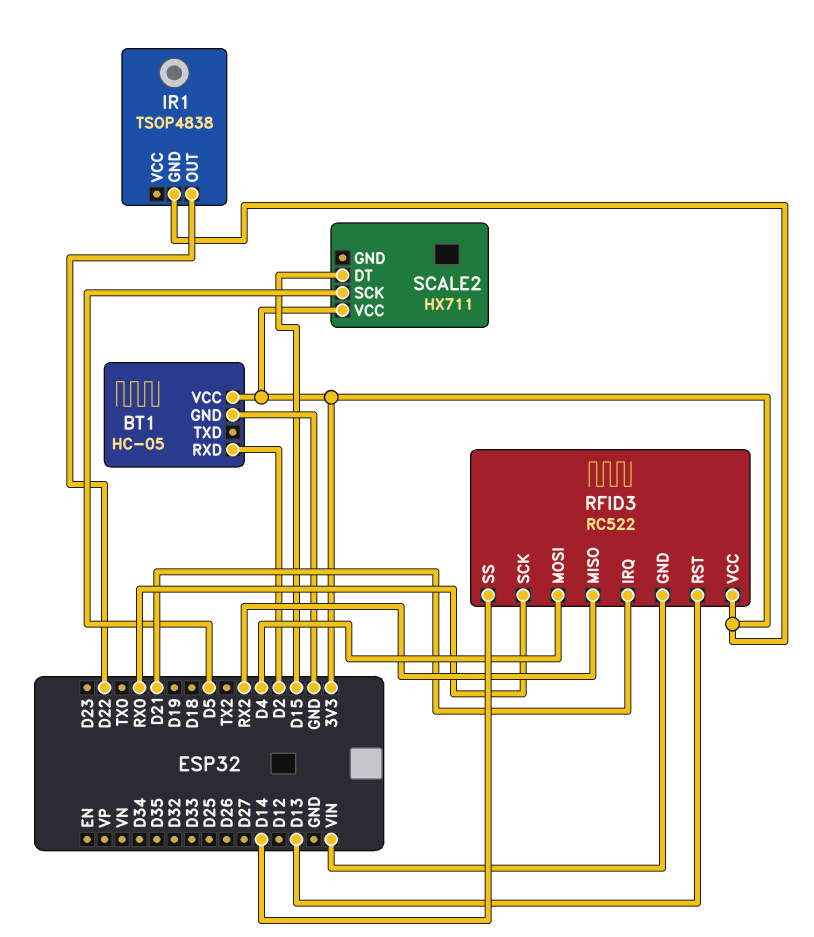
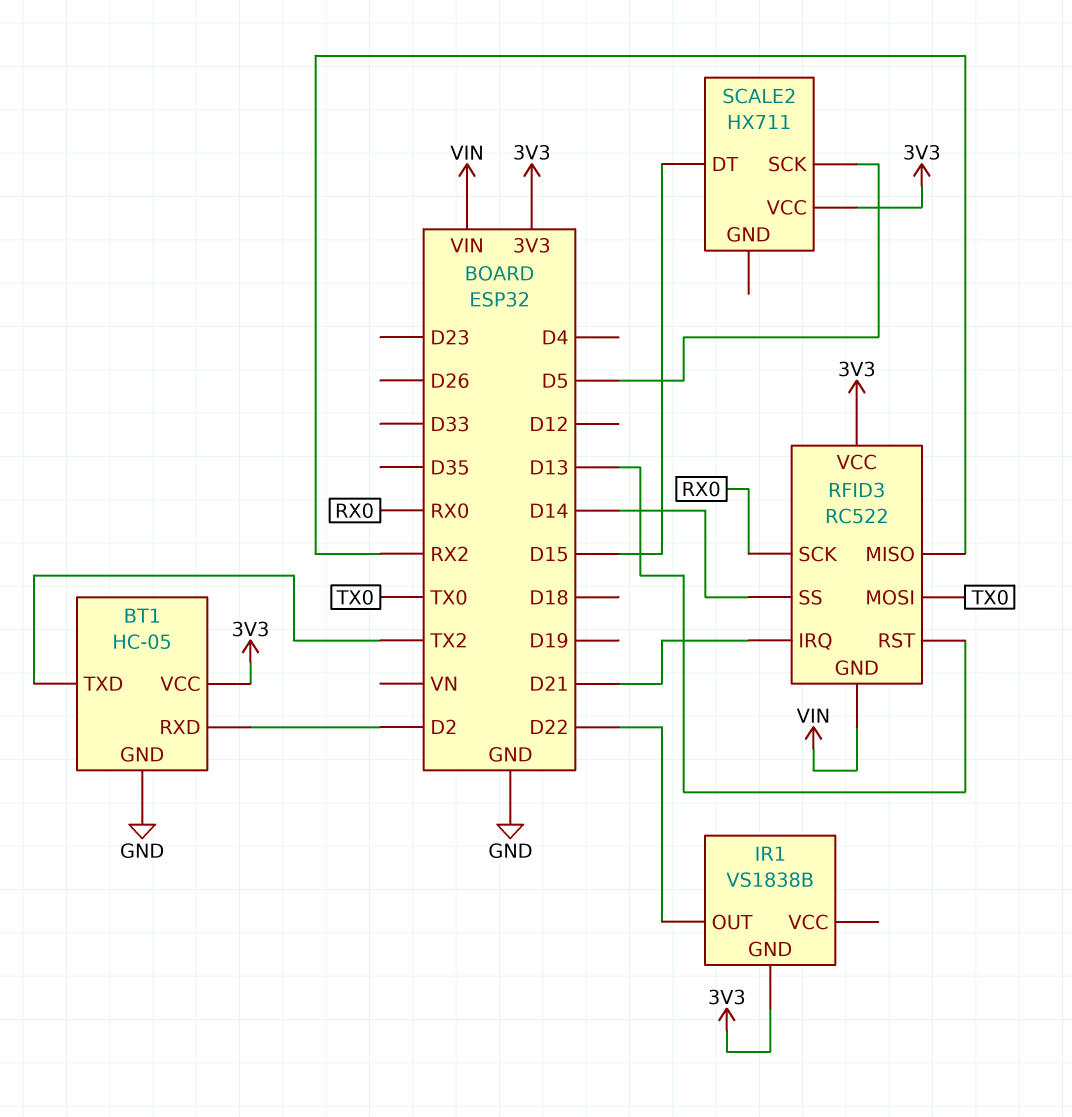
BT1 pin TXD: none -> TX2
IR1: TSOP4838 -> VS1838B
RFID3 pin MOSI: D4 -> TX0

